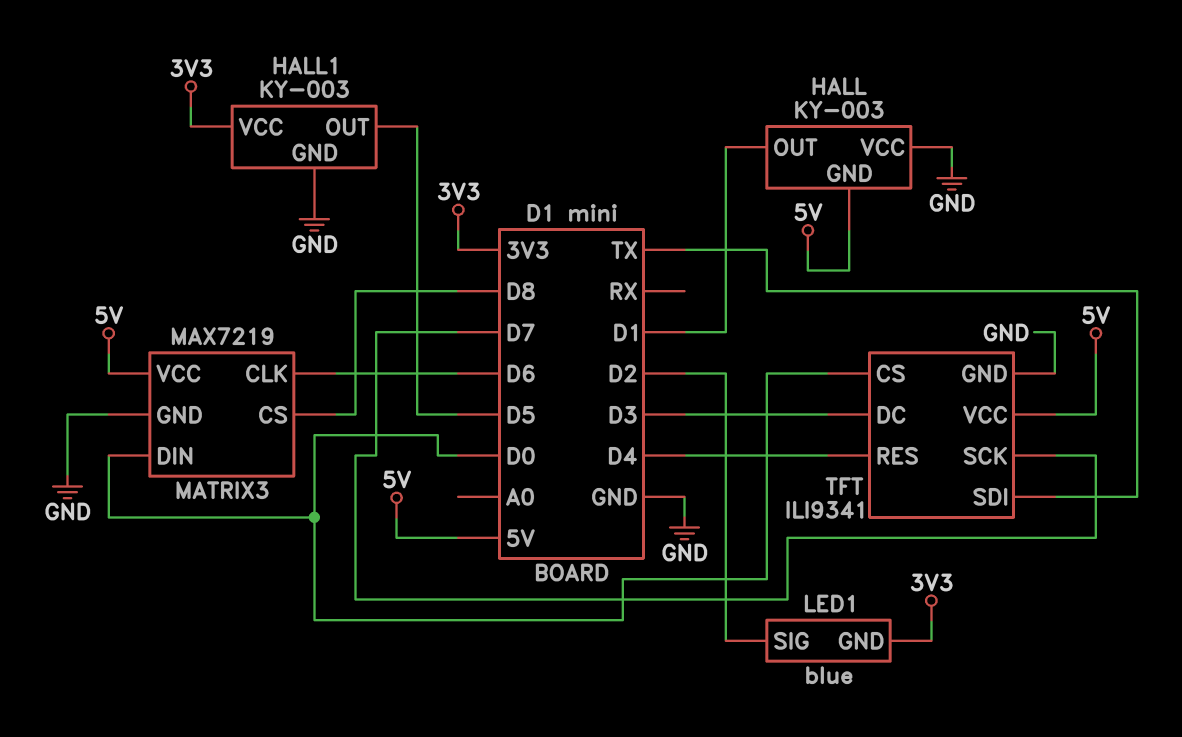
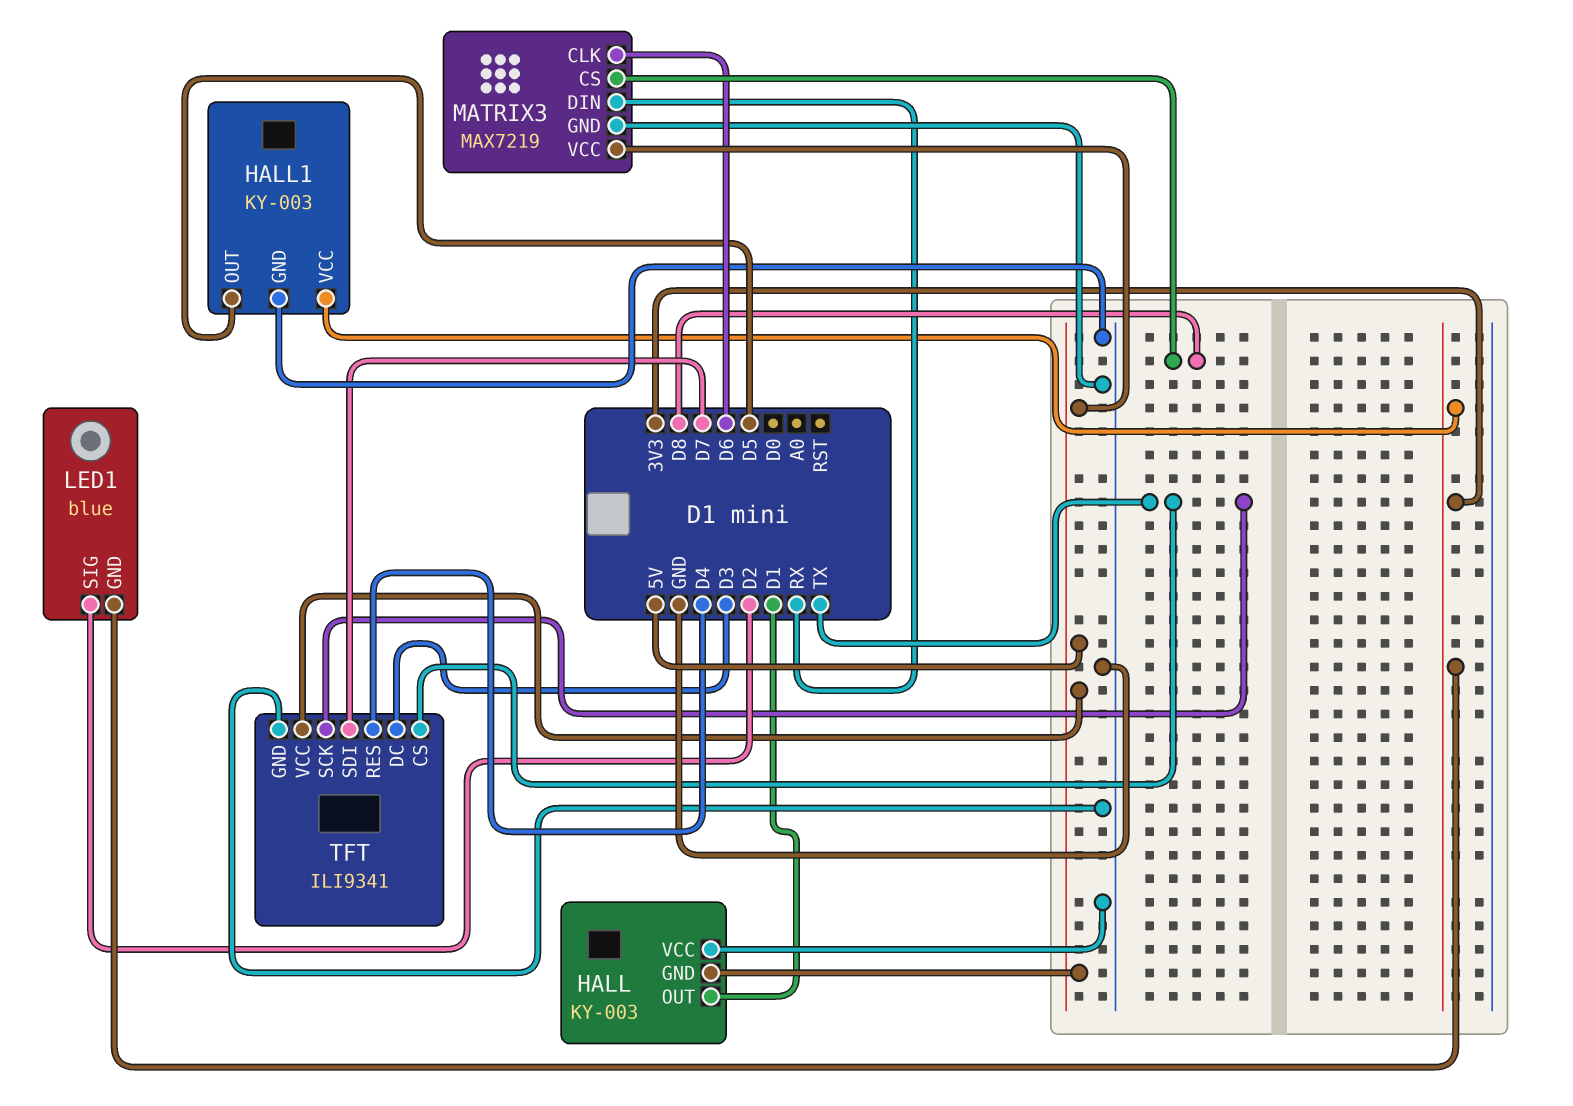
MATRIX3 pin DIN: D0 -> RX
TFT pin CS: D0 -> TX
TFT pin SCK: D7 -> TX
TFT pin SDI: TX -> D7

